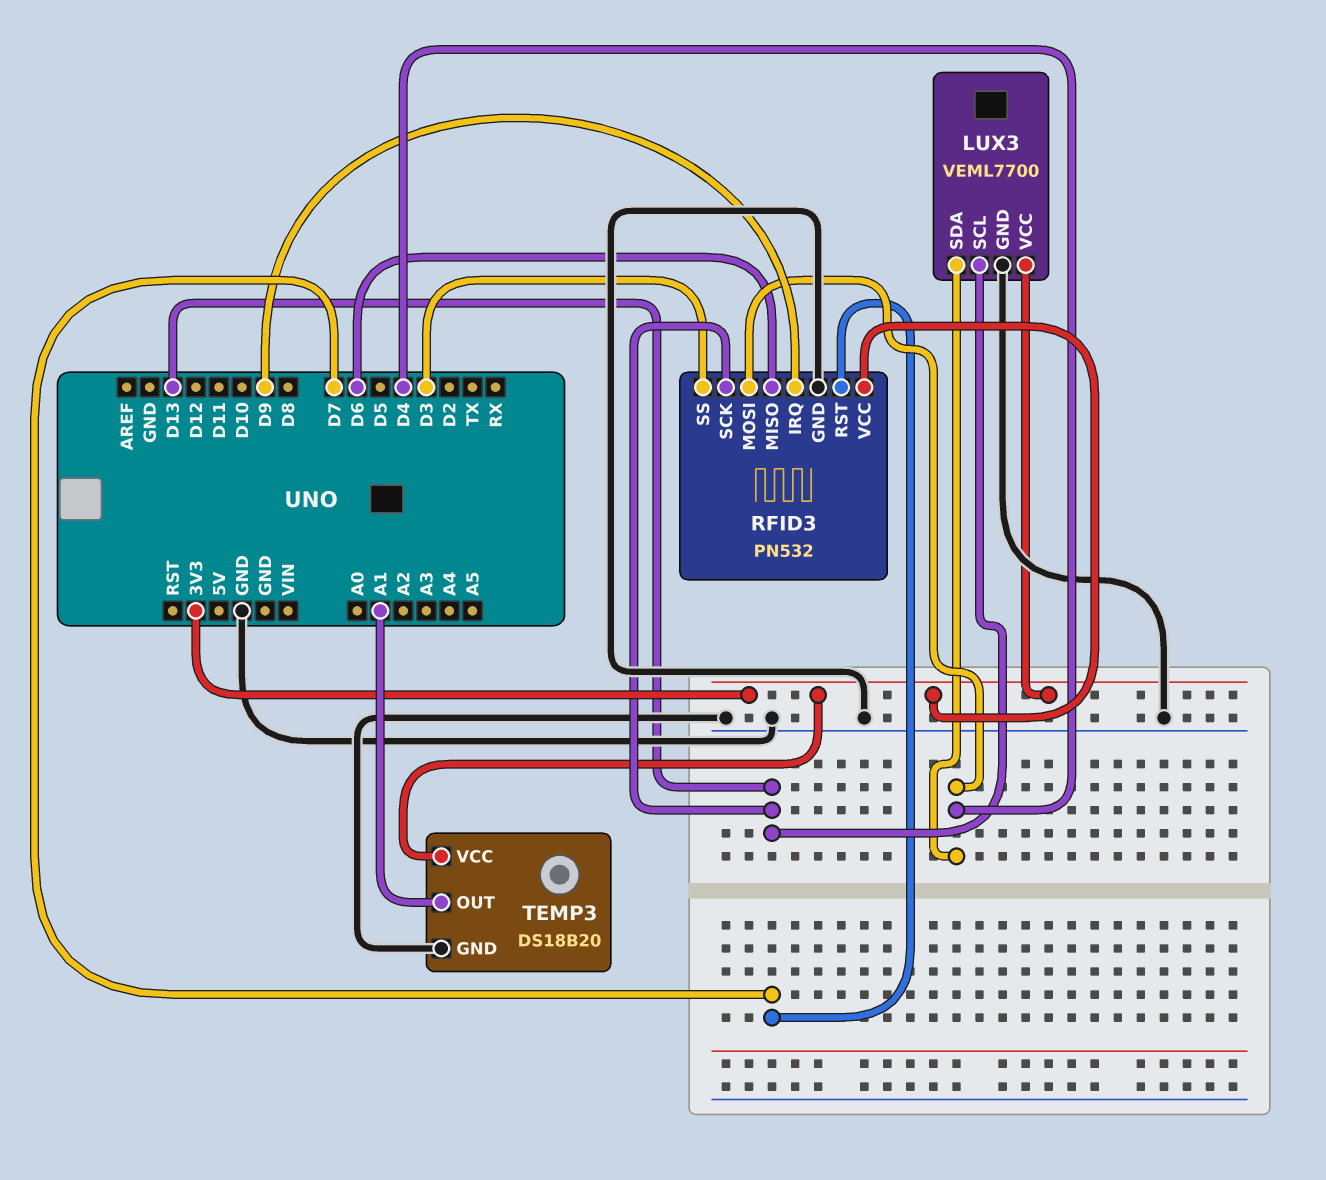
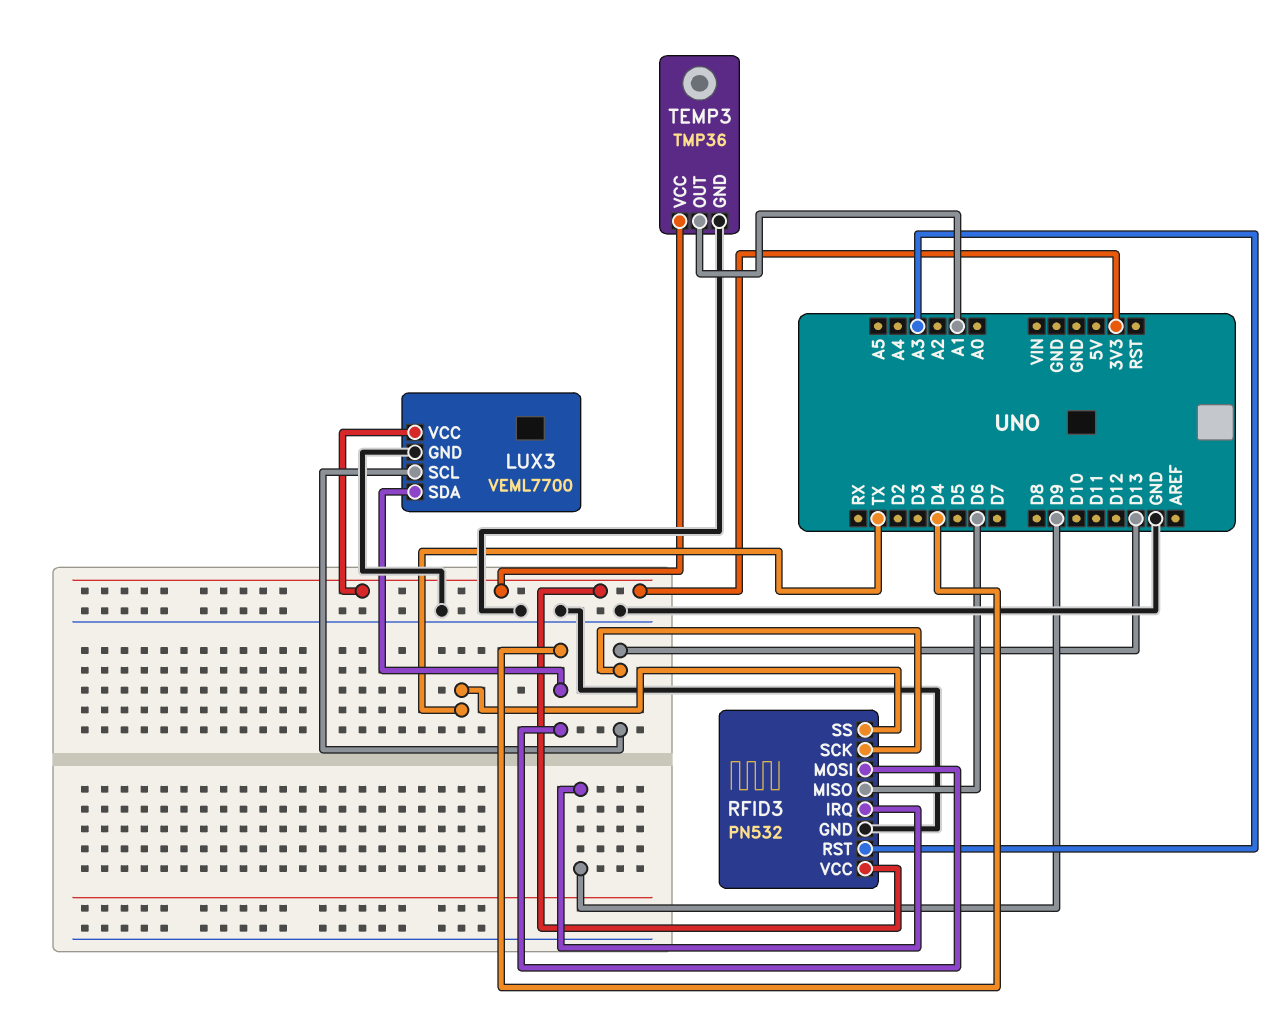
RFID3 pin RST: D7 -> A3
RFID3 pin SS: D3 -> TX
TEMP3: DS18B20 -> TMP36

